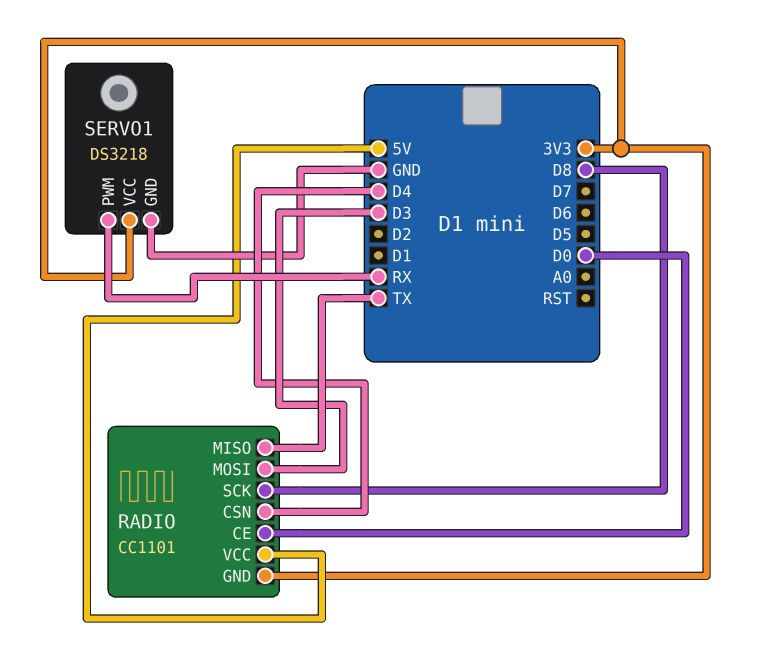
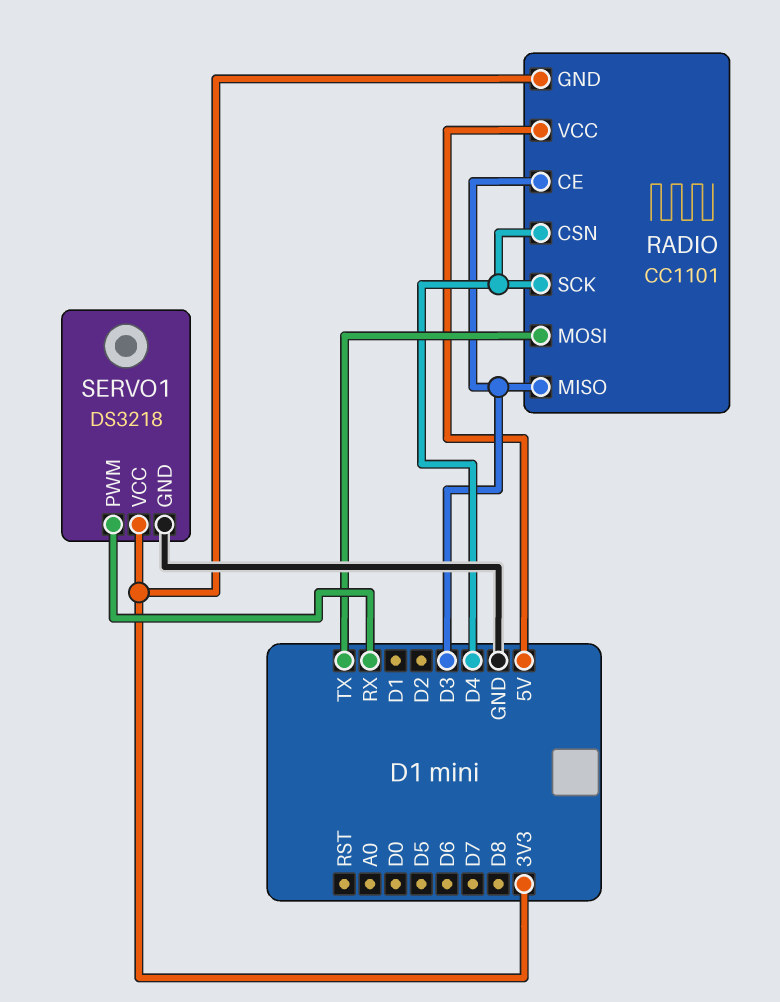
RADIO pin CE: D0 -> D3
RADIO pin MISO: TX -> D3
RADIO pin MOSI: D3 -> TX
RADIO pin SCK: D8 -> D4

